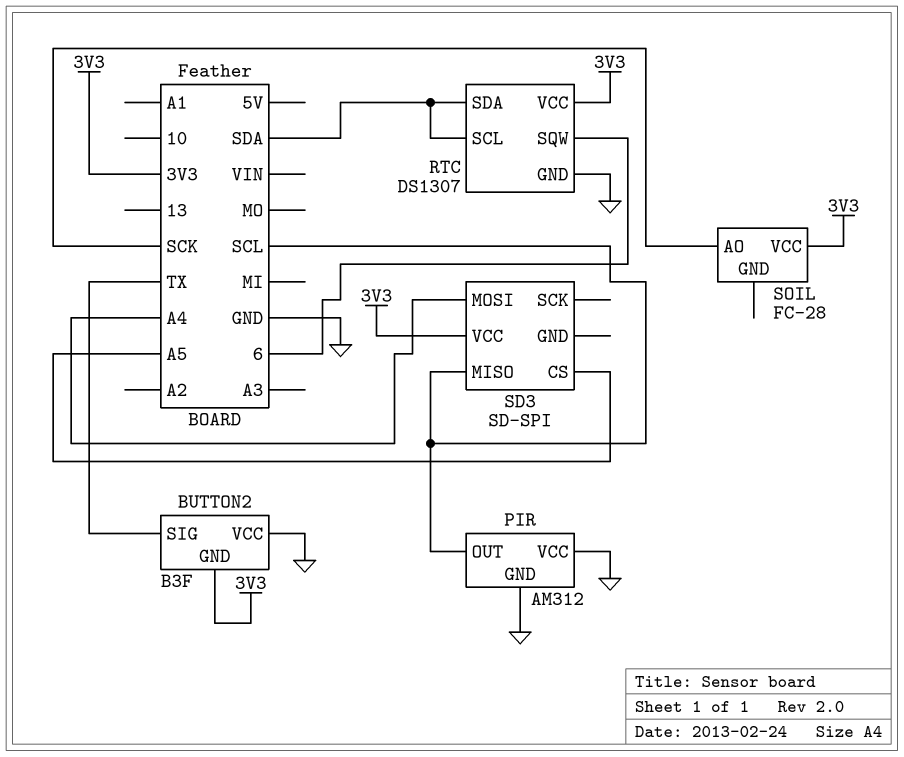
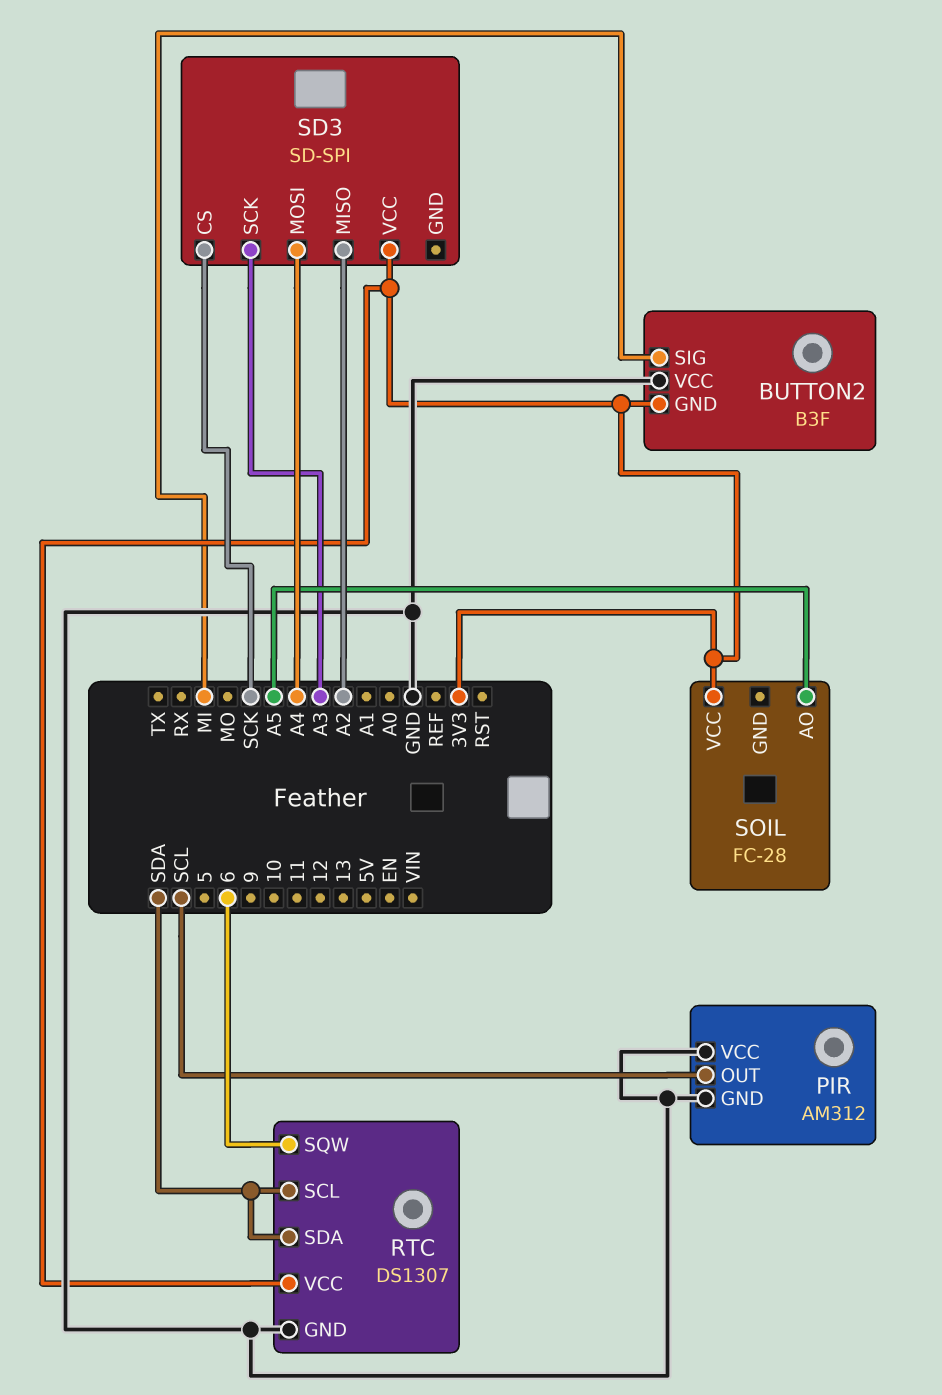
BUTTON2 pin SIG: TX -> MI
SD3 pin CS: A5 -> SCK
SD3 pin MISO: SCL -> A2
SD3 pin SCK: none -> A3
SOIL pin AO: SCK -> A5

